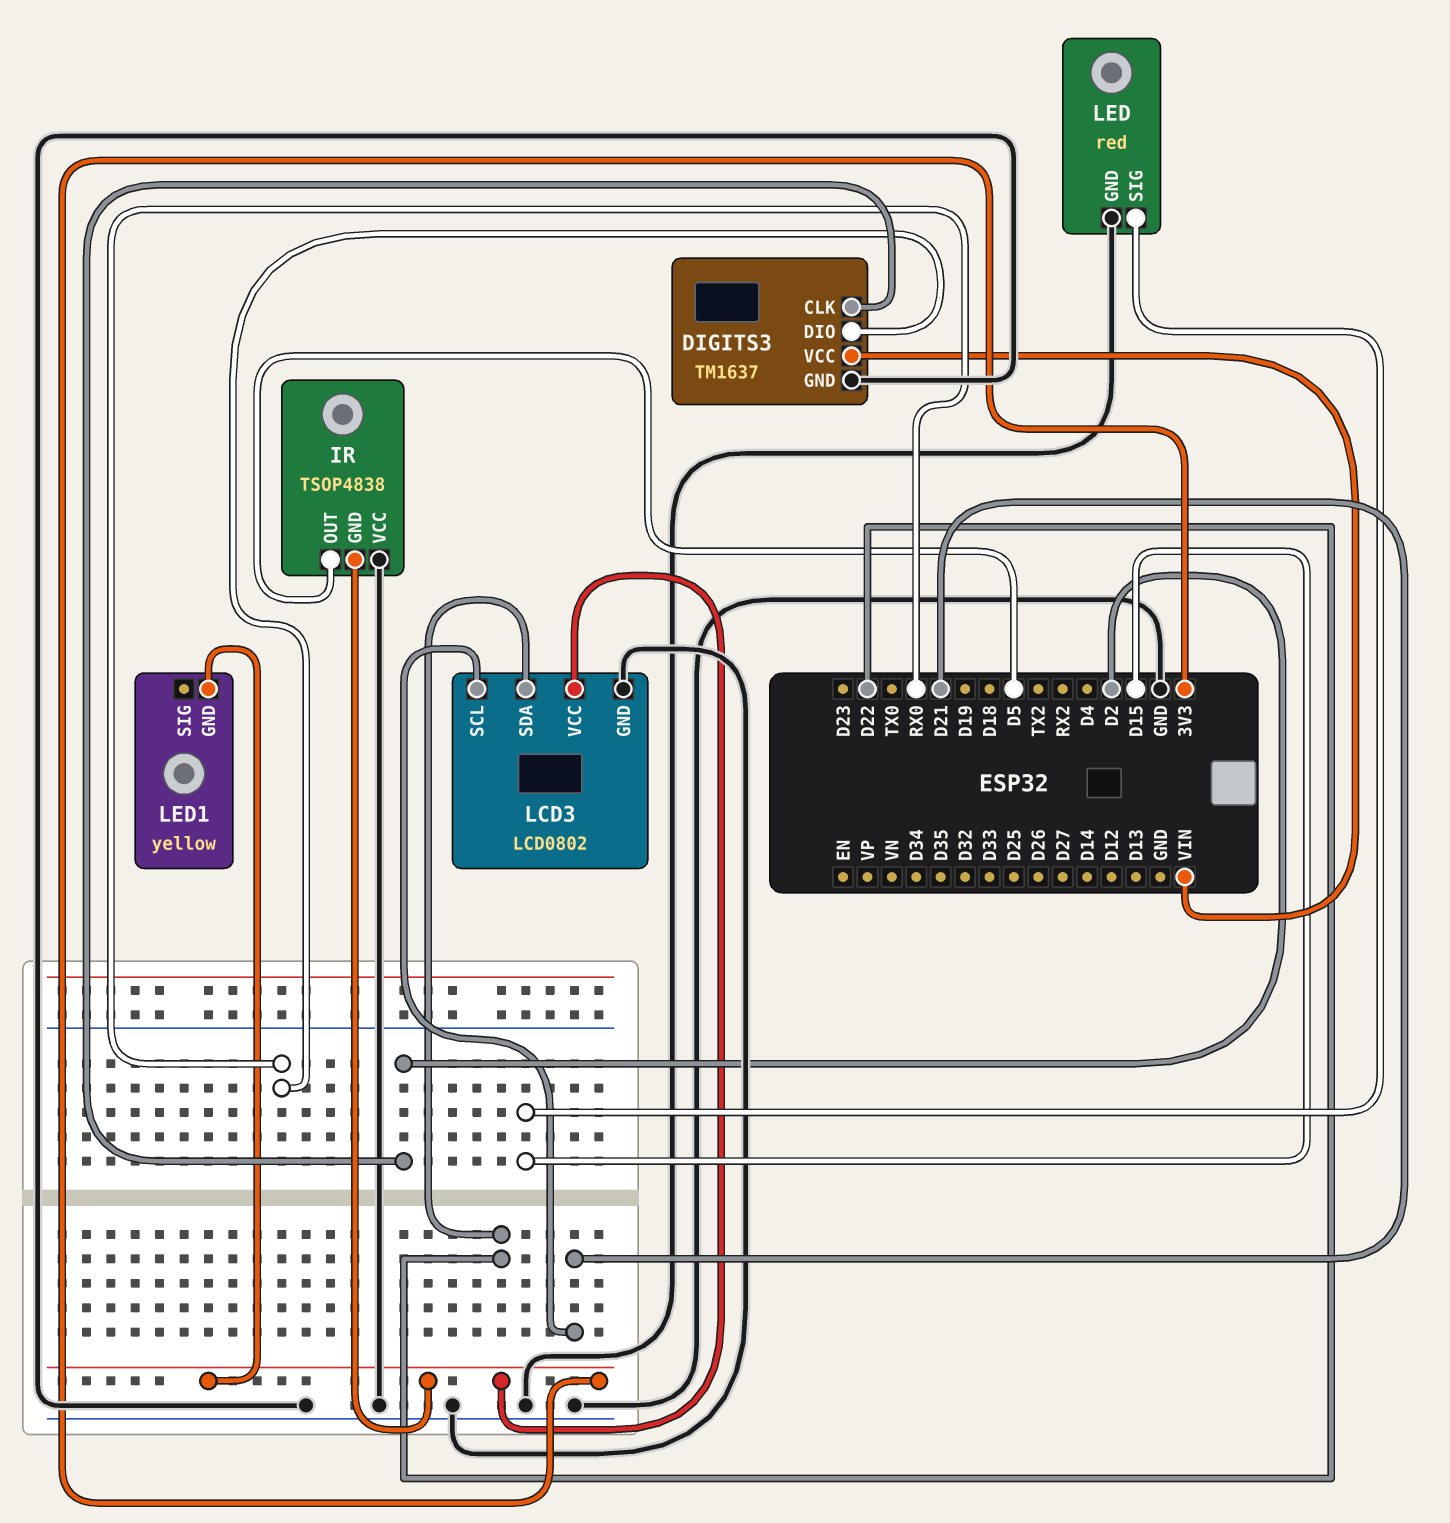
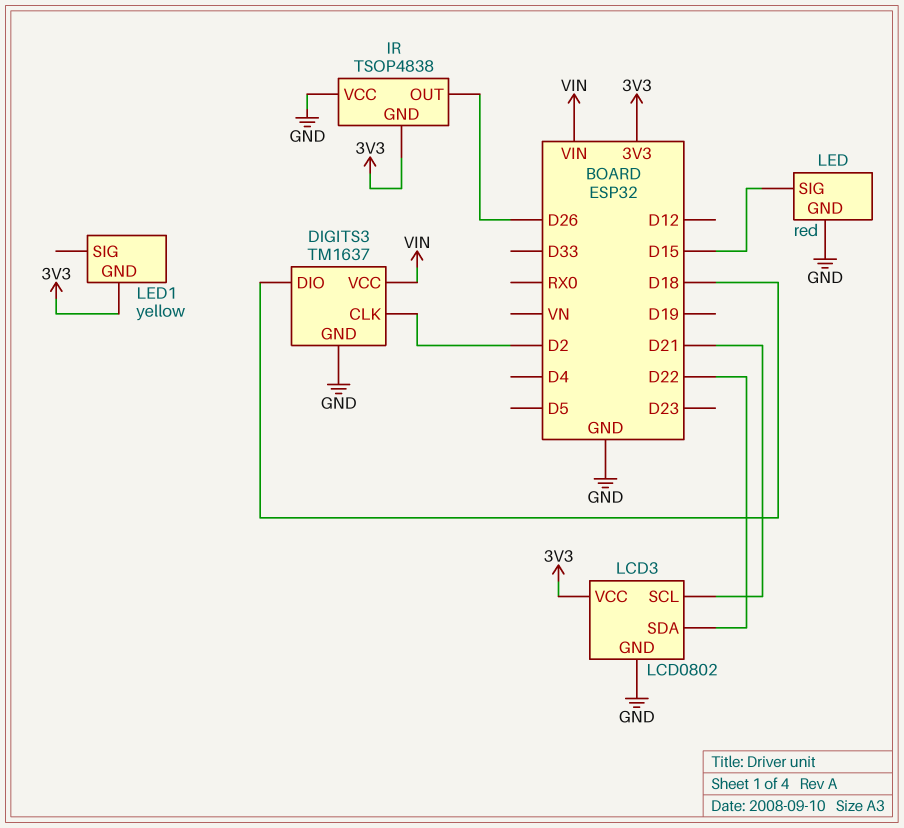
DIGITS3 pin DIO: RX0 -> D18
IR pin OUT: D5 -> D26

